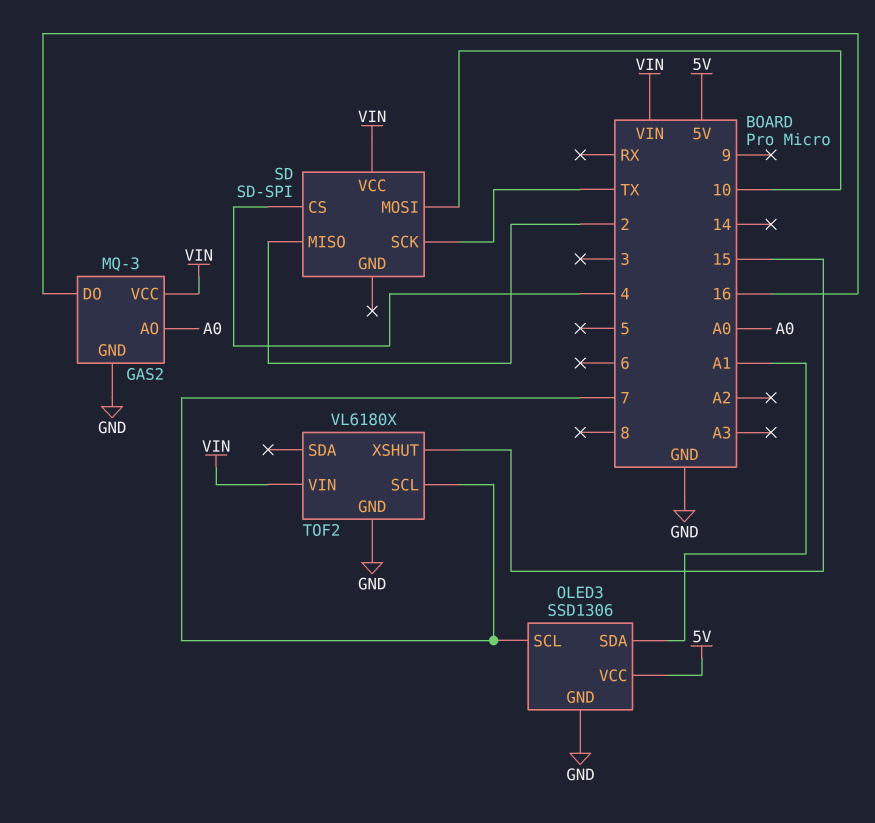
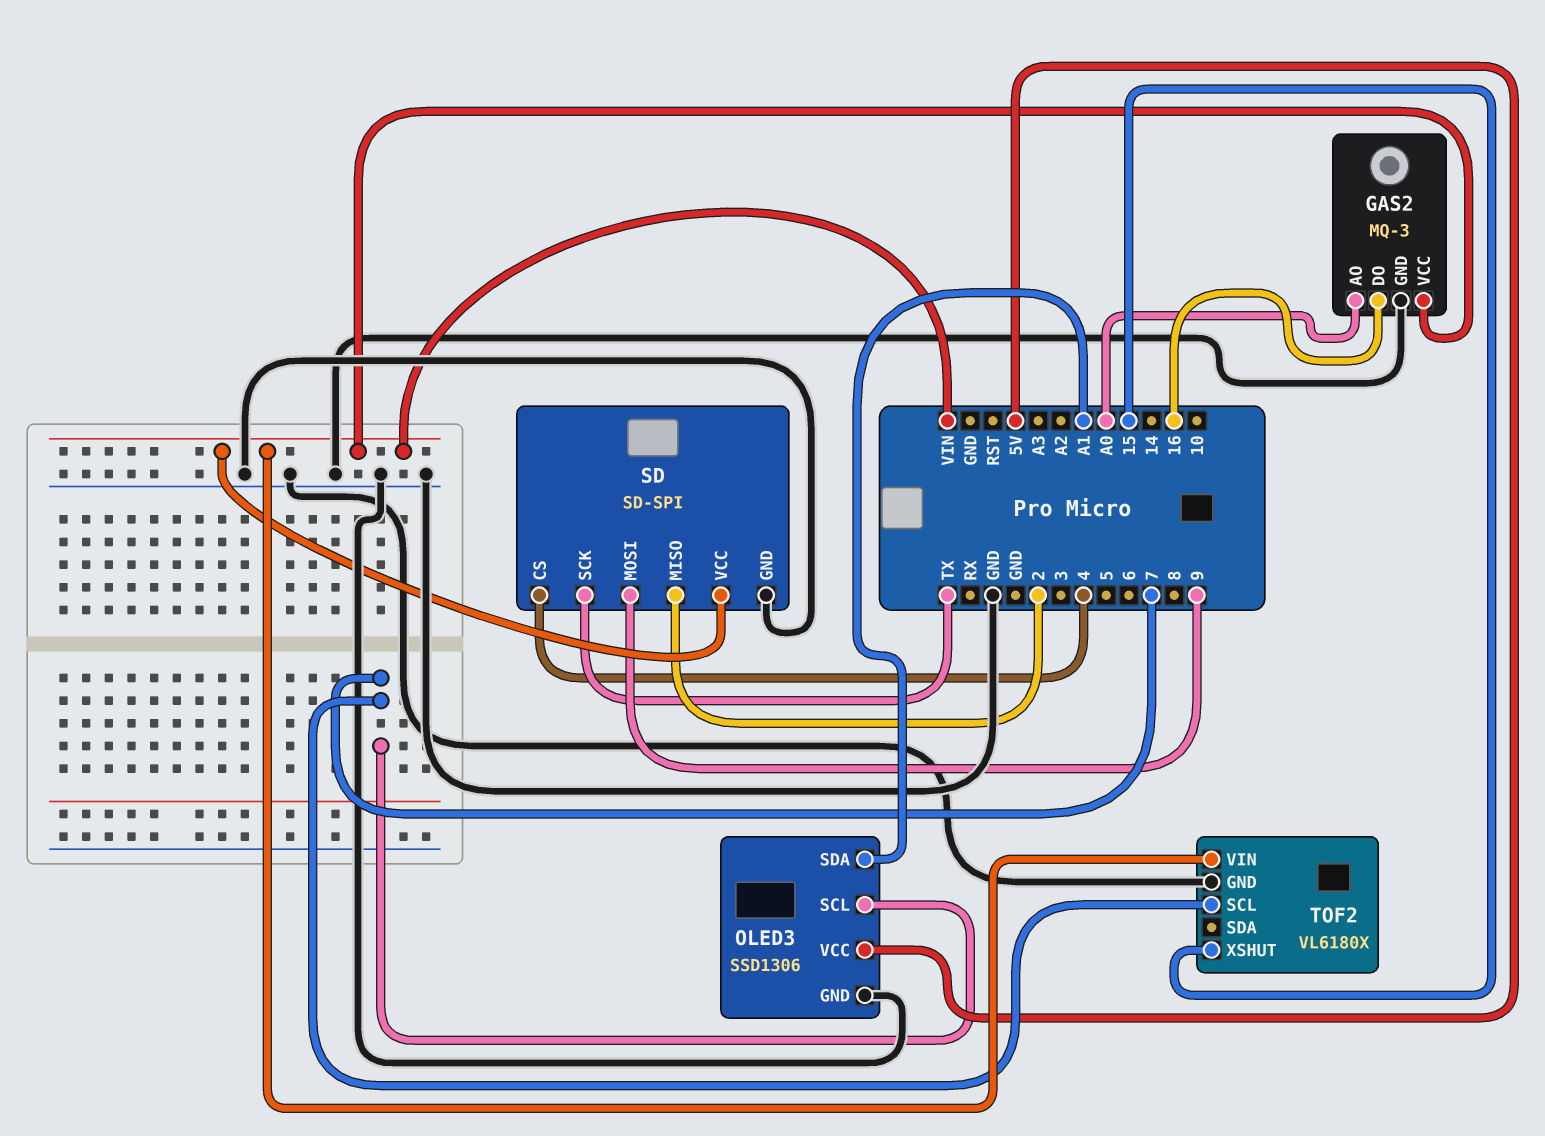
SD pin GND: none -> GND
SD pin MOSI: 10 -> 9

